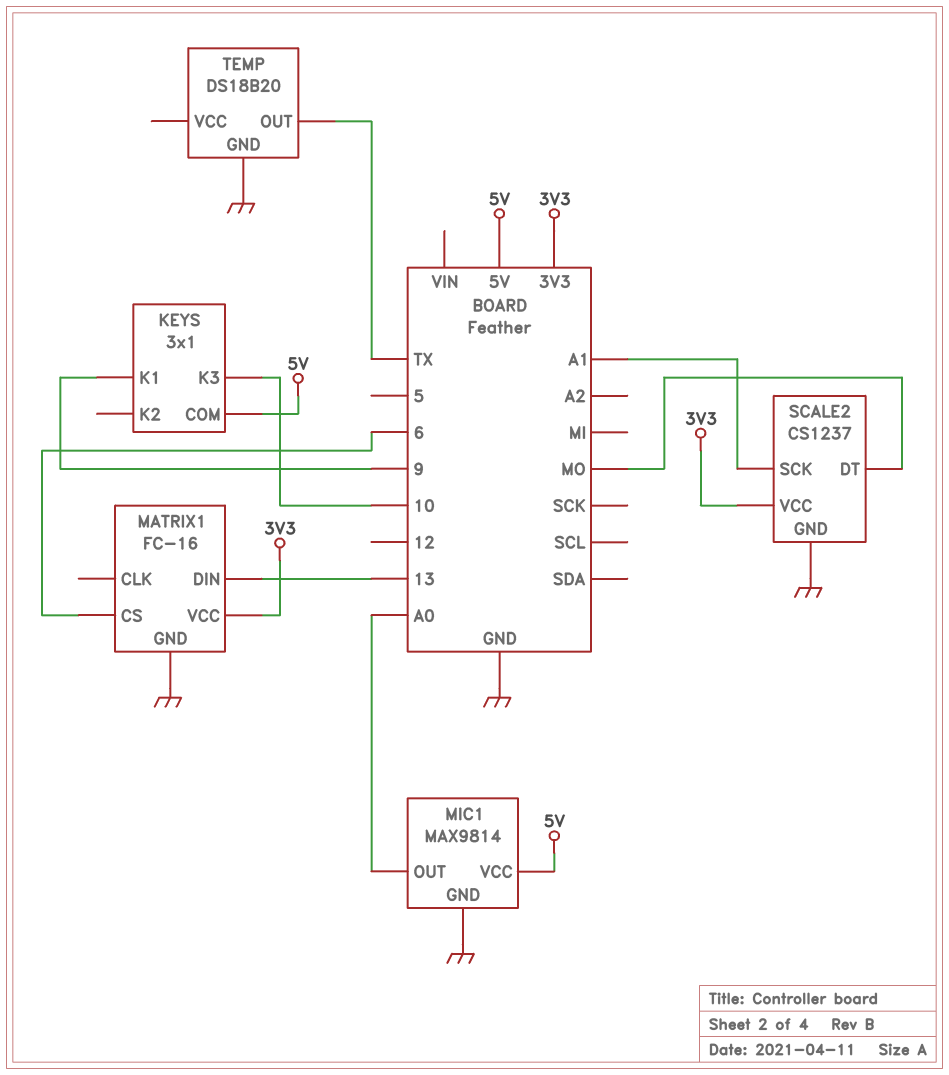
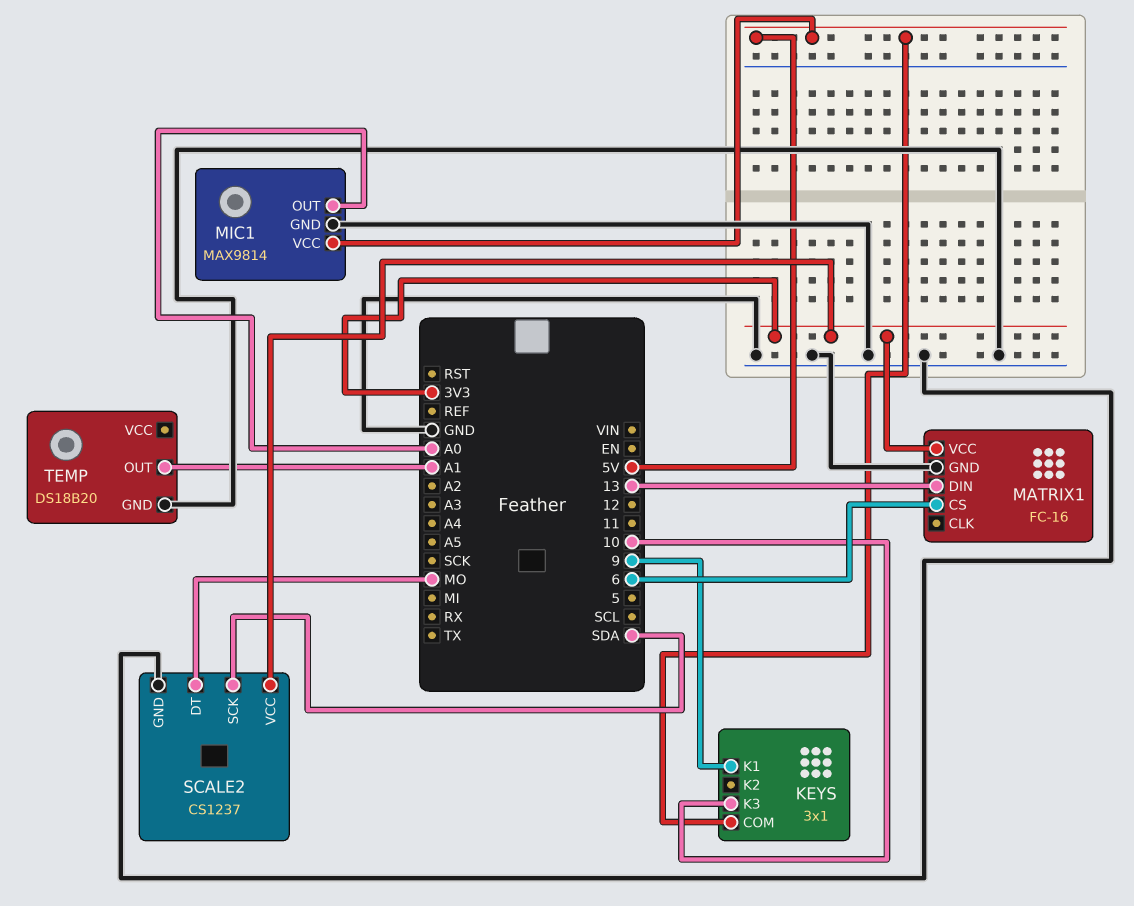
SCALE2 pin SCK: A1 -> SDA
TEMP pin OUT: TX -> A1

